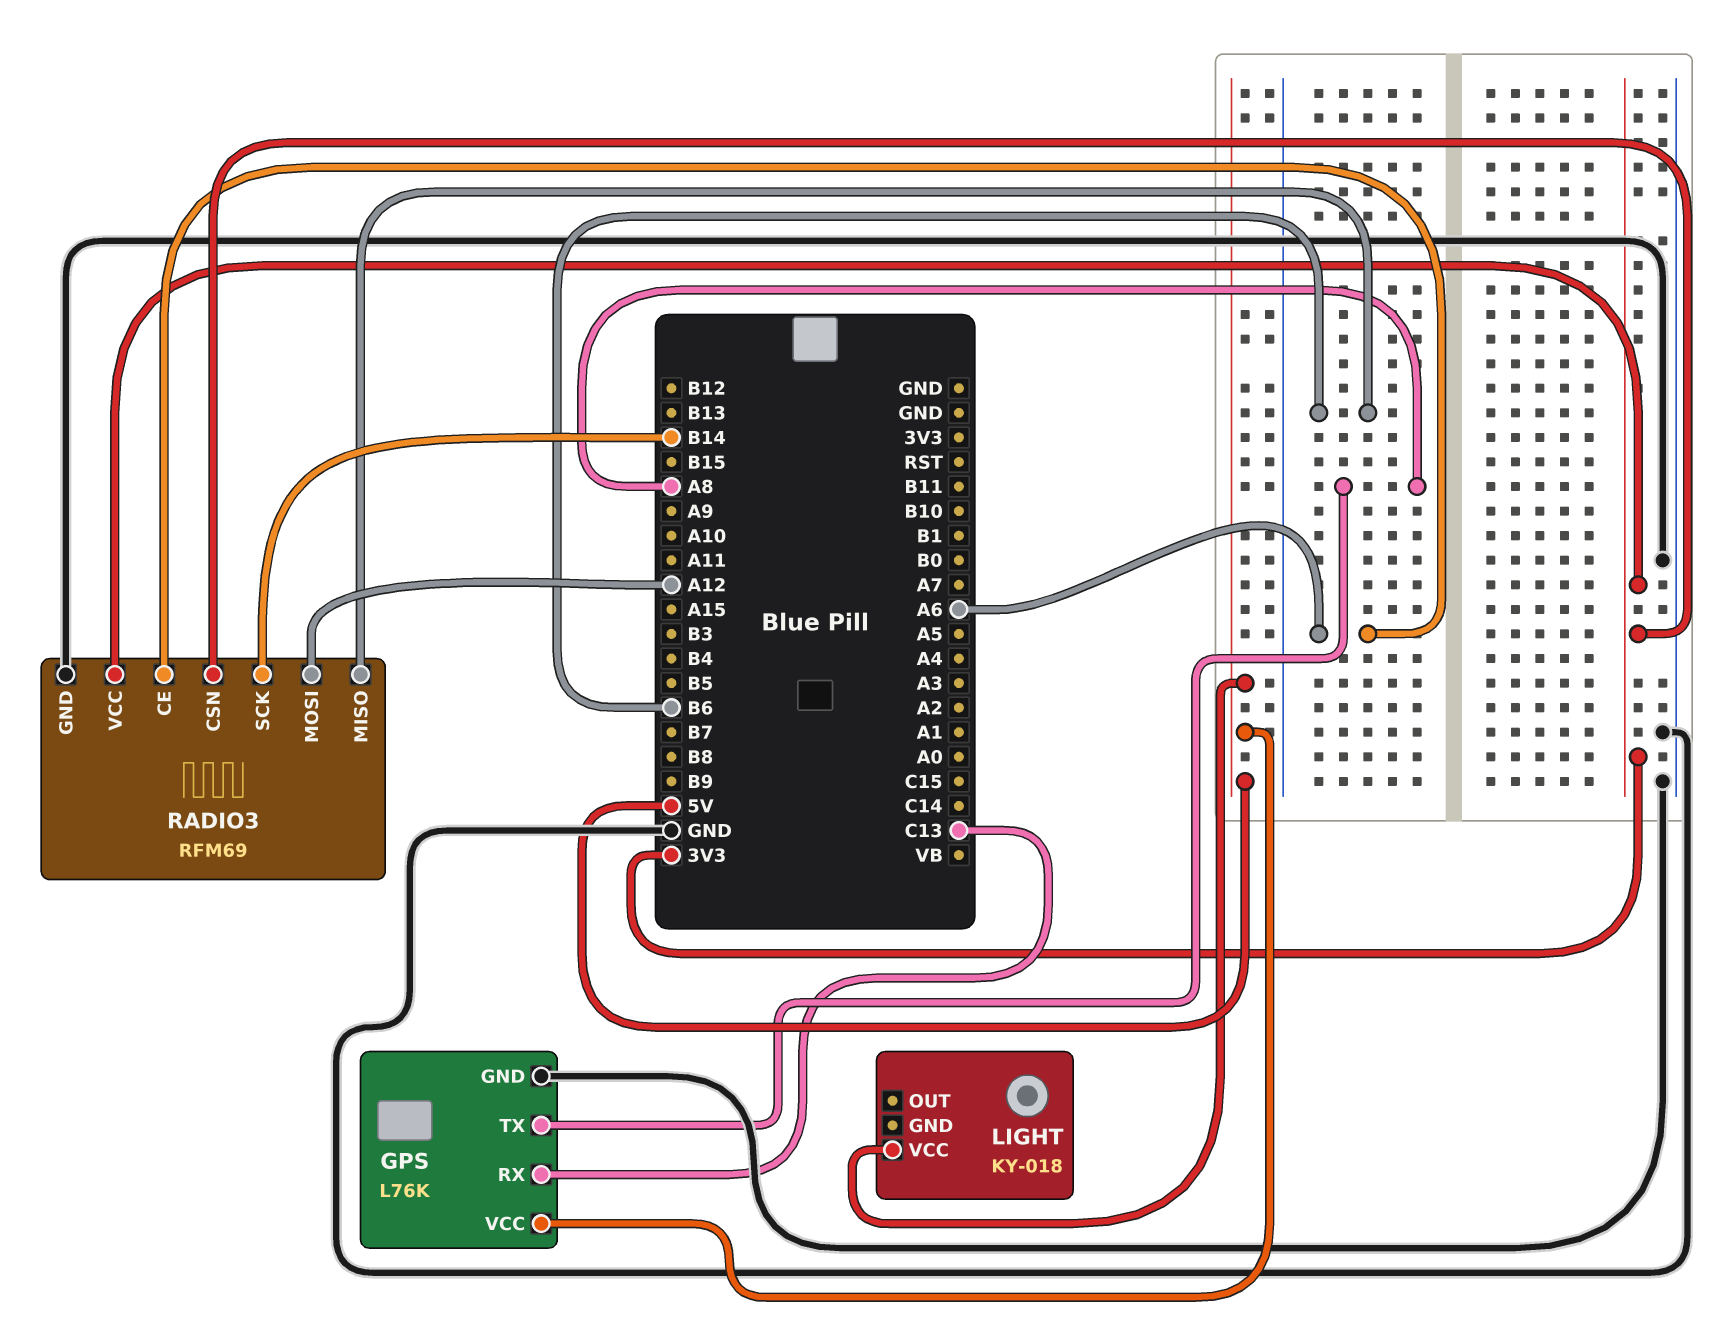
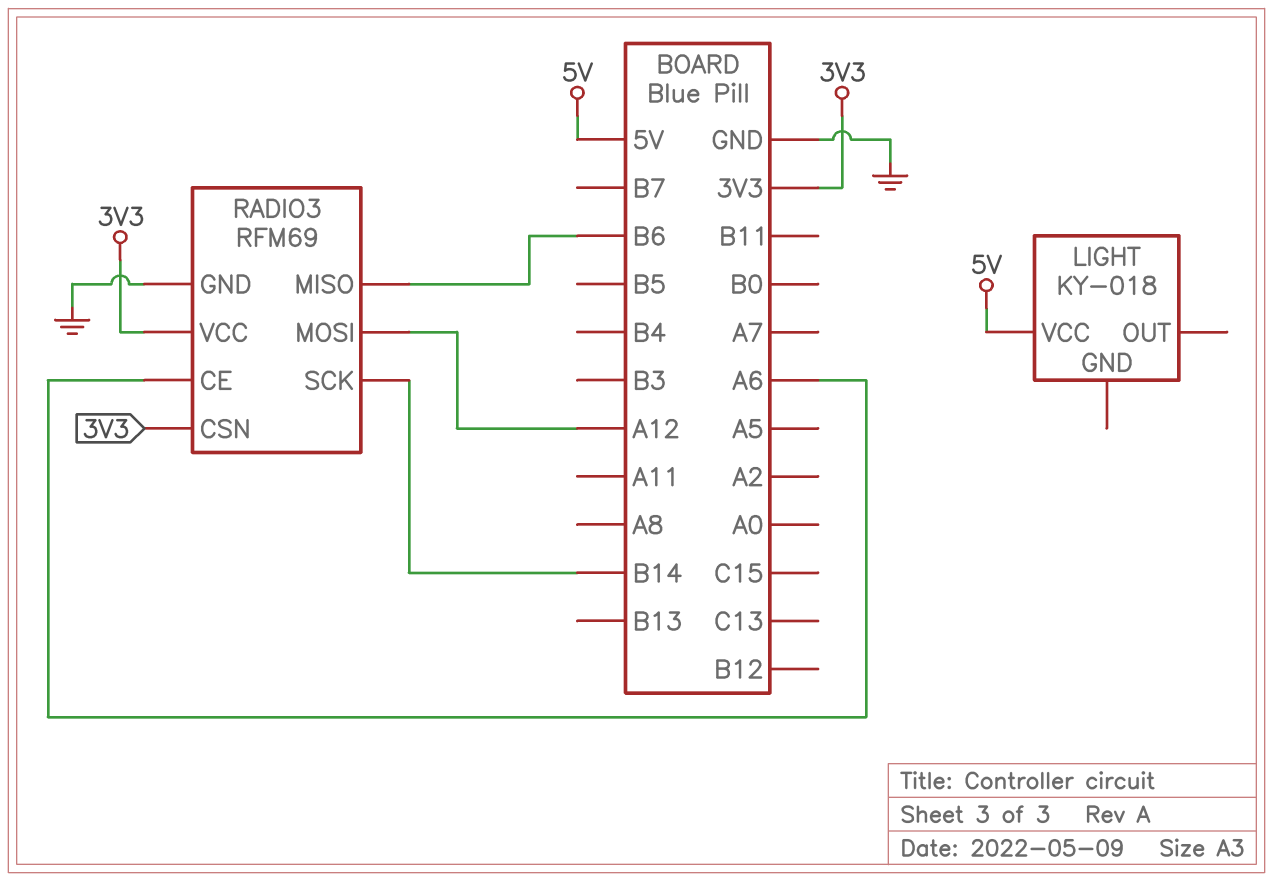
GPS: L76K -> none
GPS pin GND: GND -> none
GPS pin RX: C13 -> none
GPS pin TX: A8 -> none
GPS pin VCC: 5V -> none

